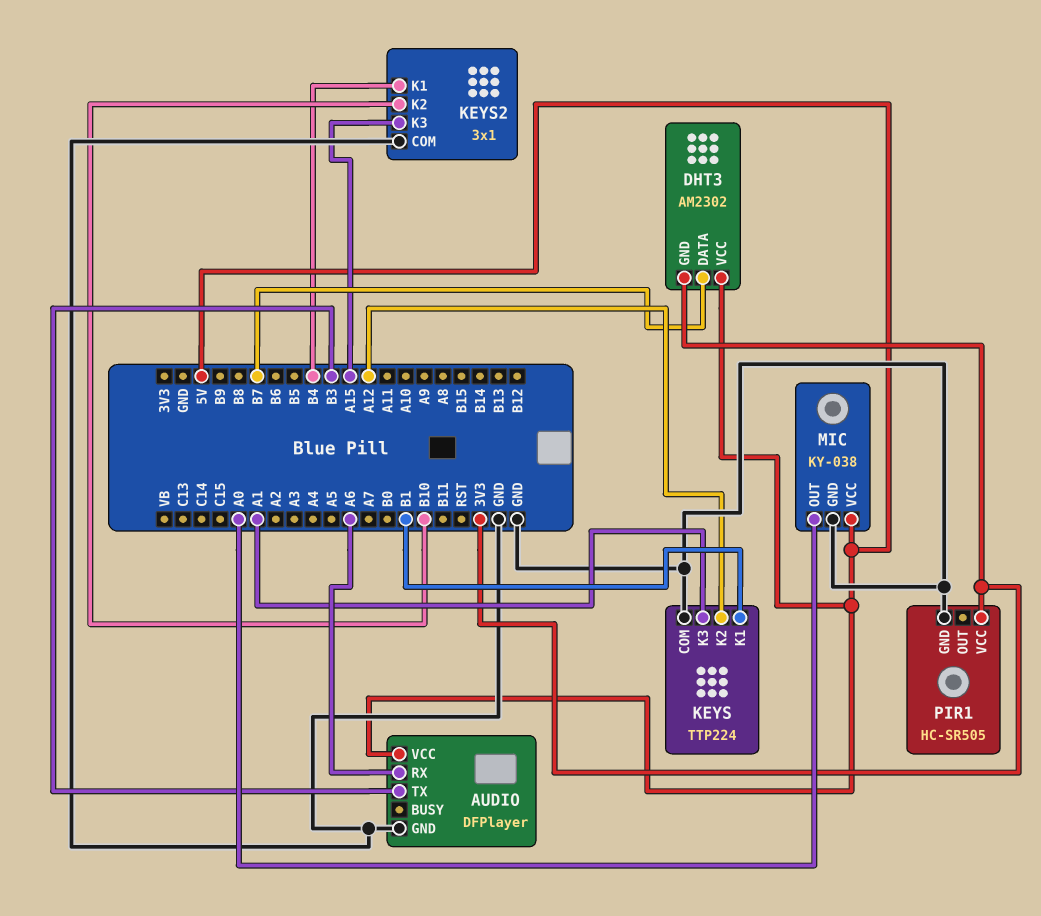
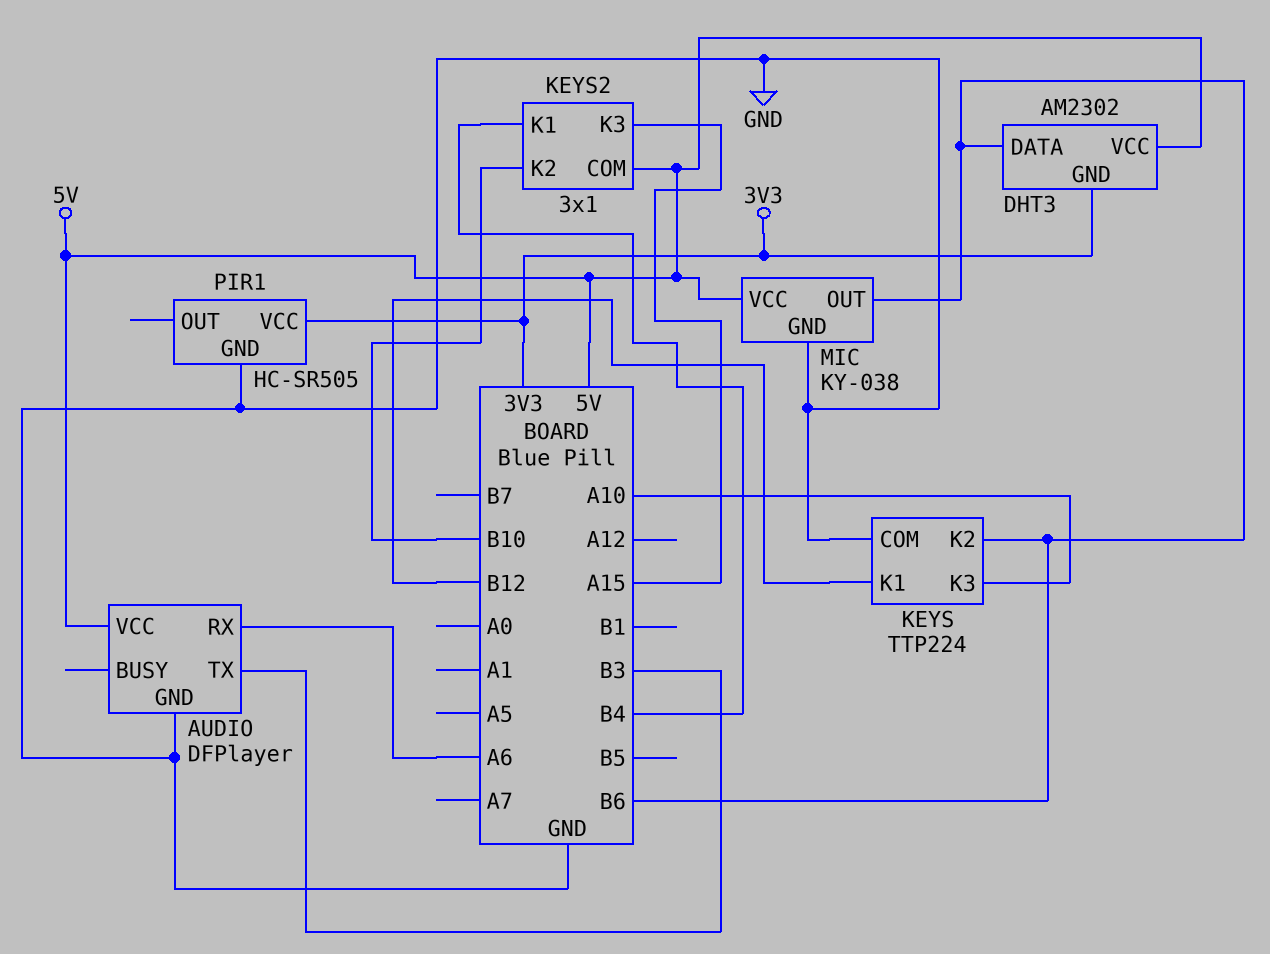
DHT3 pin DATA: B7 -> B6
KEYS pin K1: B1 -> B12
KEYS pin K2: A12 -> B6
KEYS pin K3: A1 -> A10
KEYS2 pin COM: GND -> 5V
MIC pin OUT: A0 -> B6

